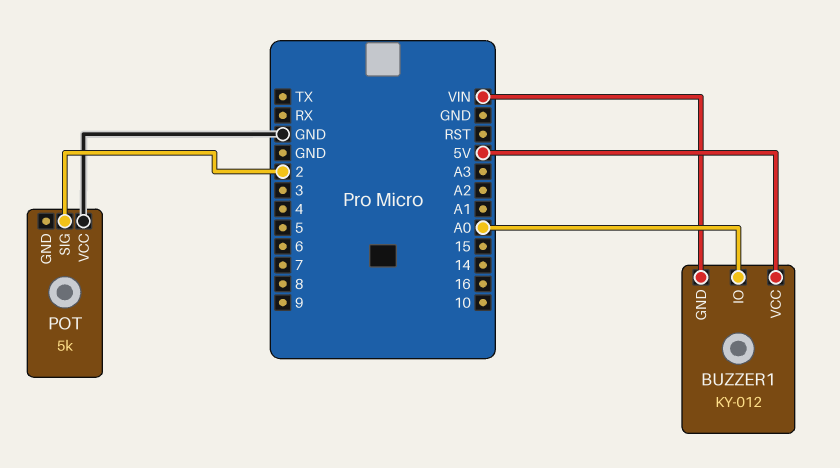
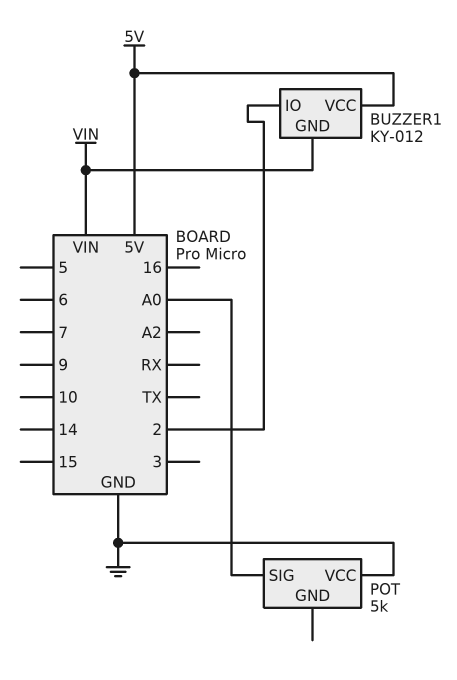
BUZZER1 pin IO: A0 -> 2
POT pin SIG: 2 -> A0

